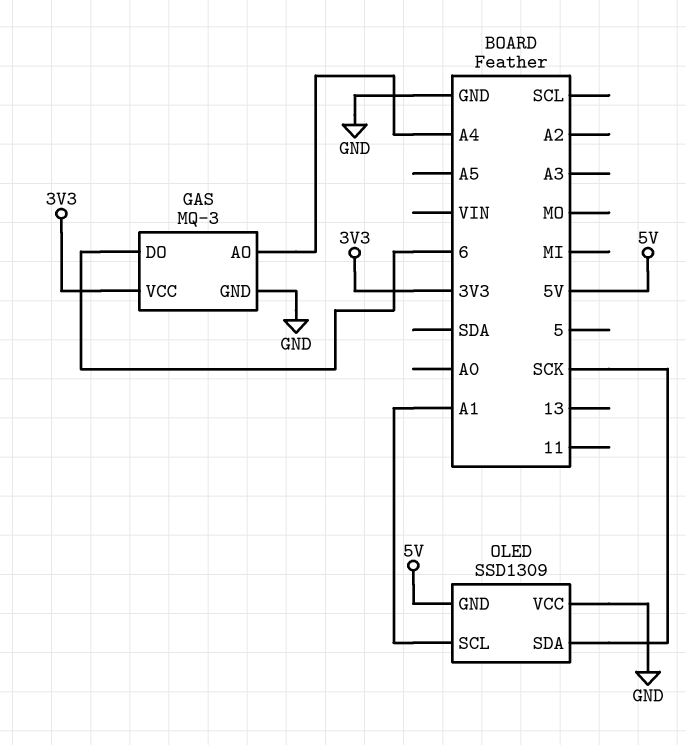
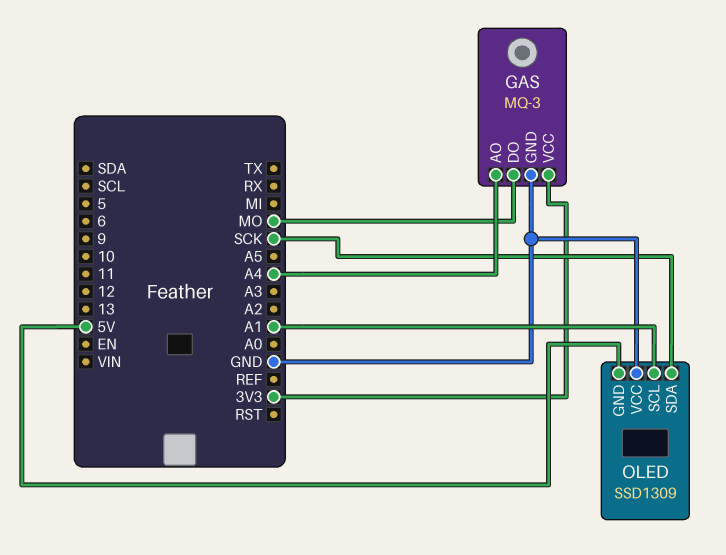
GAS pin DO: 6 -> MO

